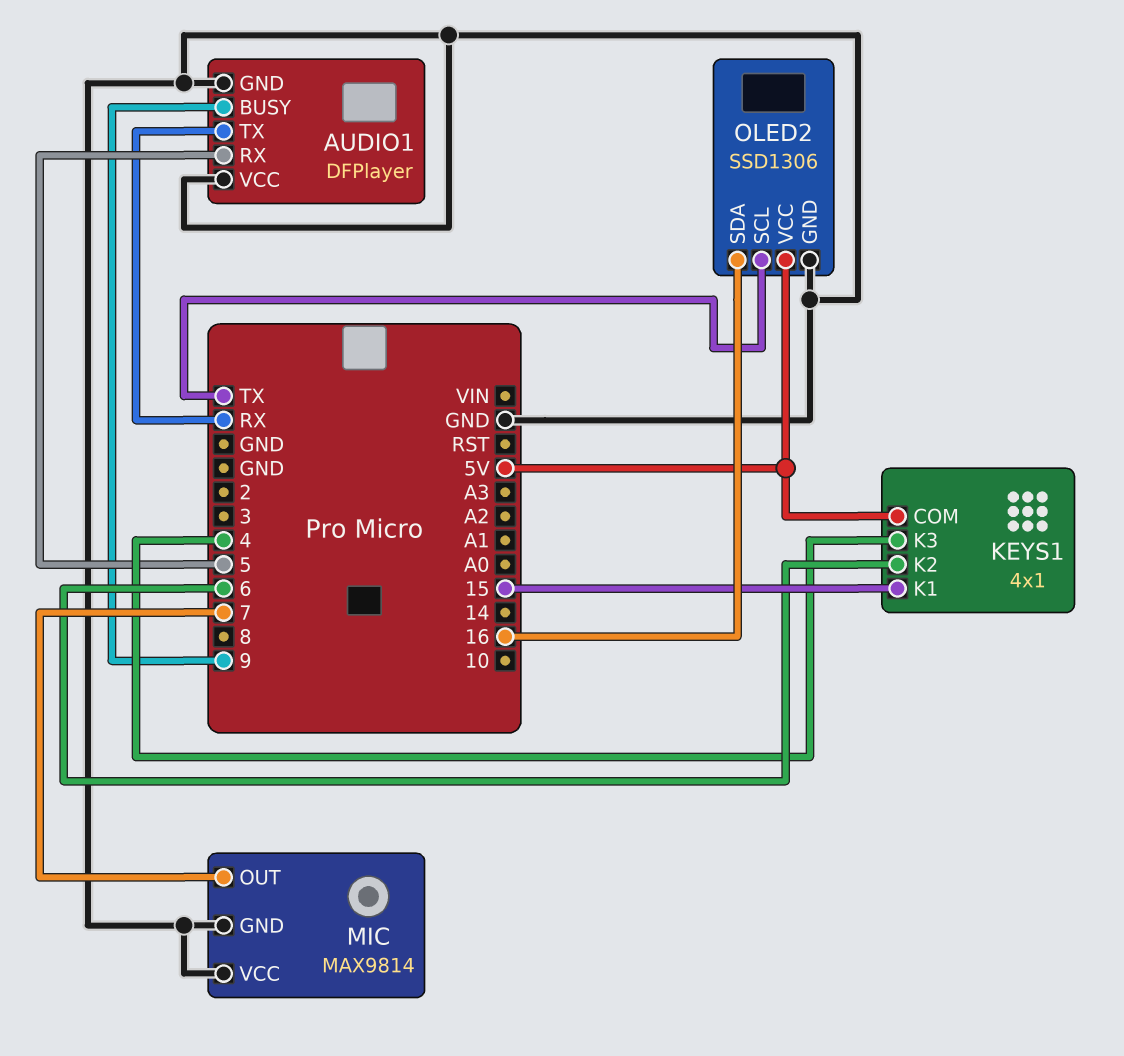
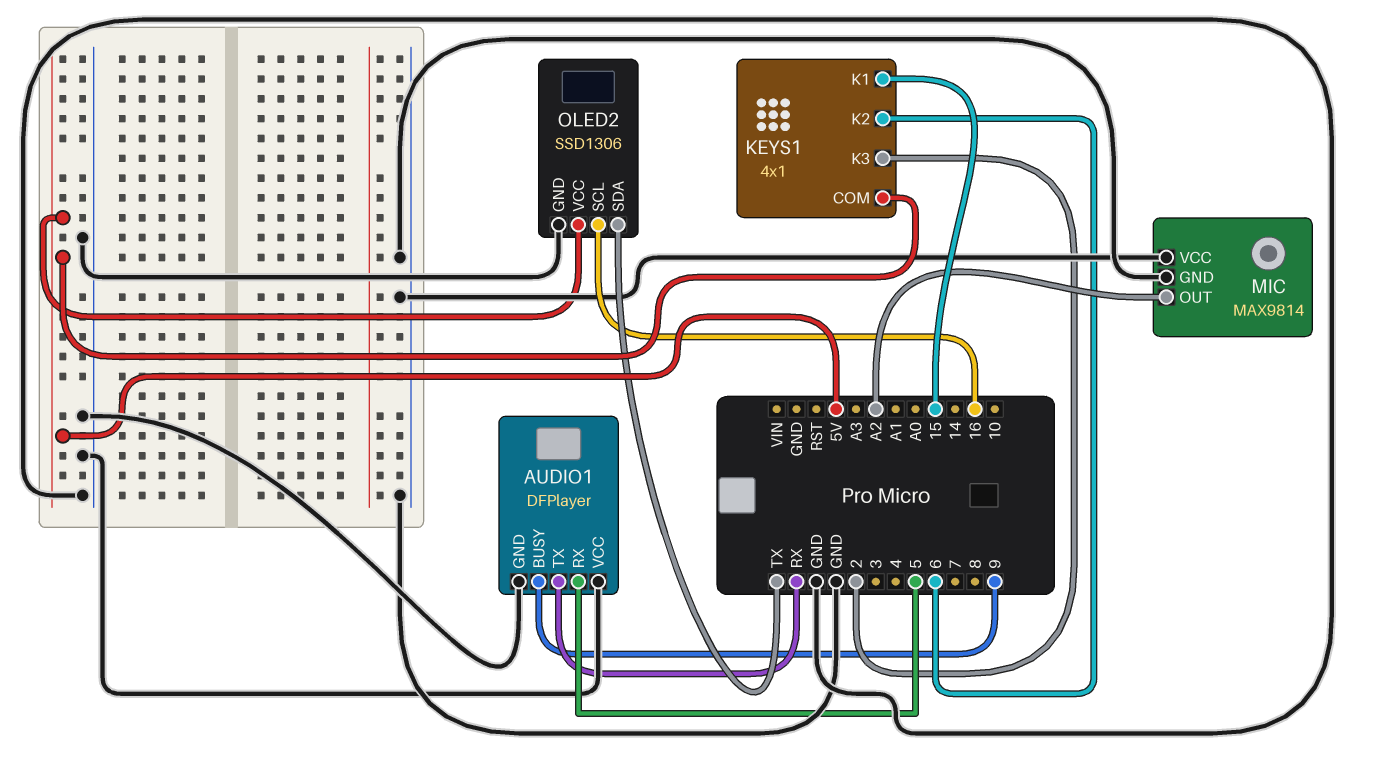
KEYS1 pin K3: 4 -> 2
MIC pin OUT: 7 -> A2
OLED2 pin SCL: TX -> 16
OLED2 pin SDA: 16 -> TX

